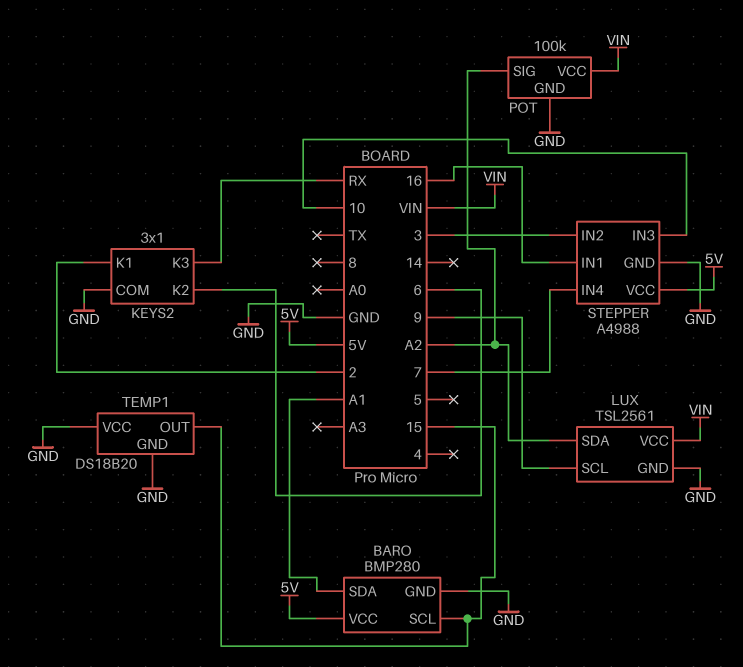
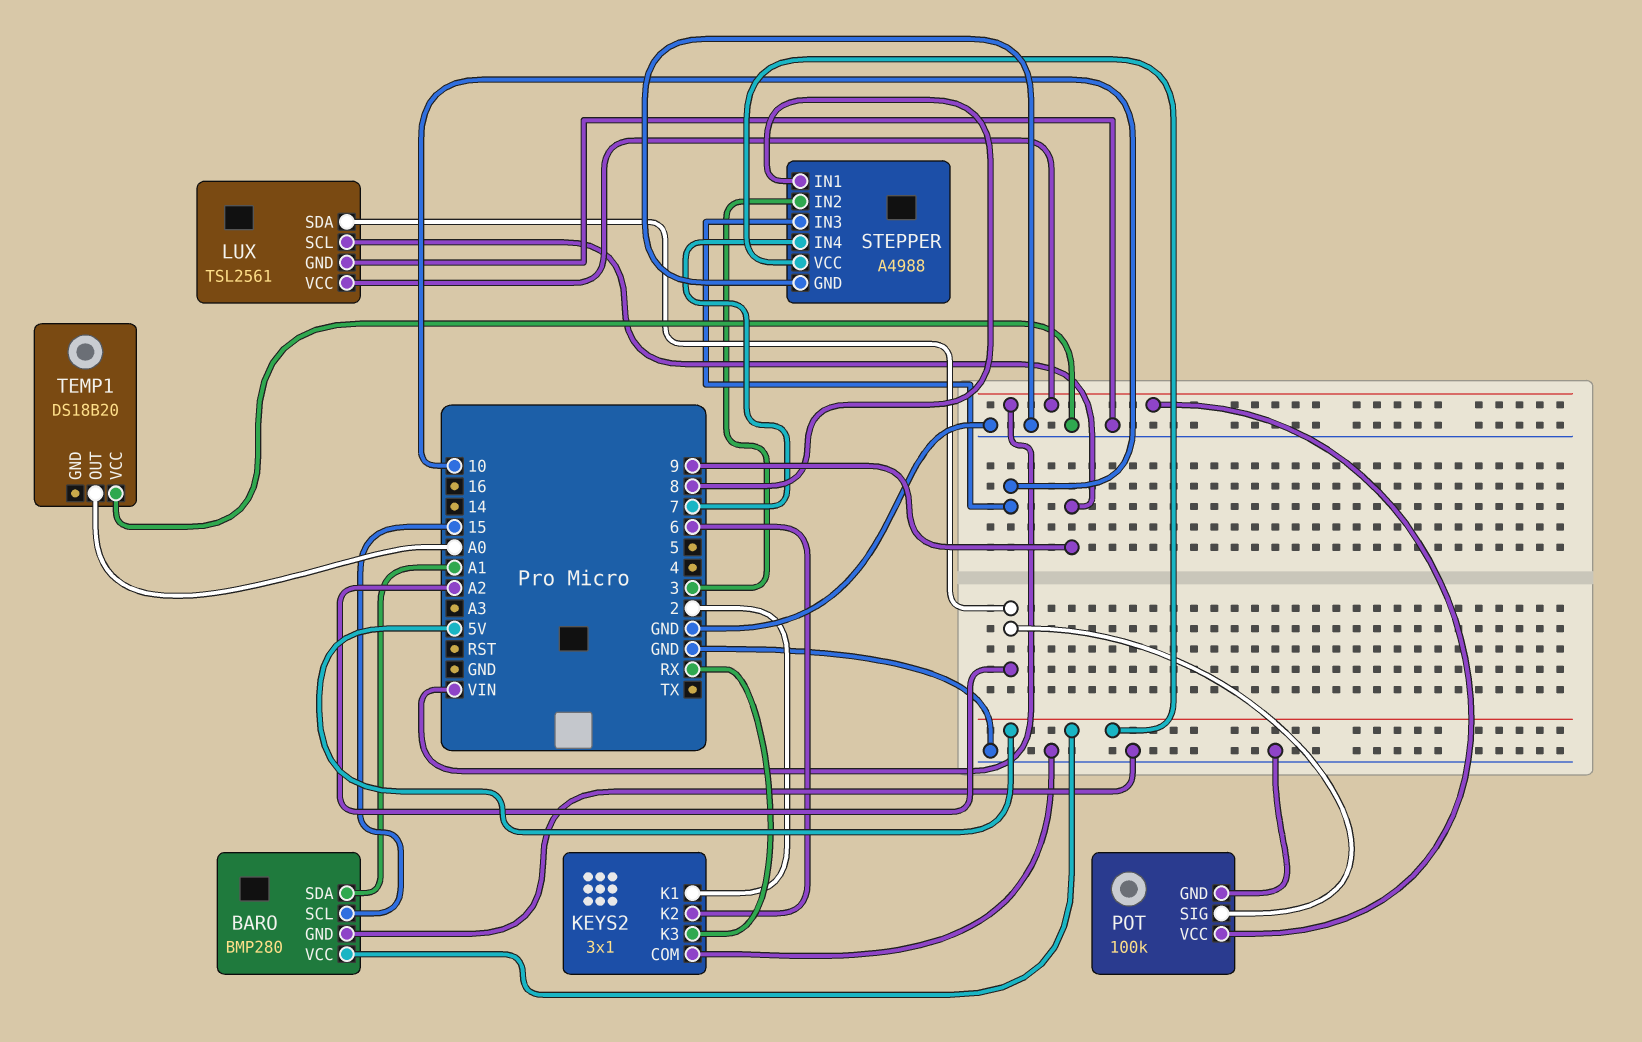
STEPPER pin IN1: 16 -> 8
TEMP1 pin GND: GND -> none
TEMP1 pin OUT: 15 -> A0

